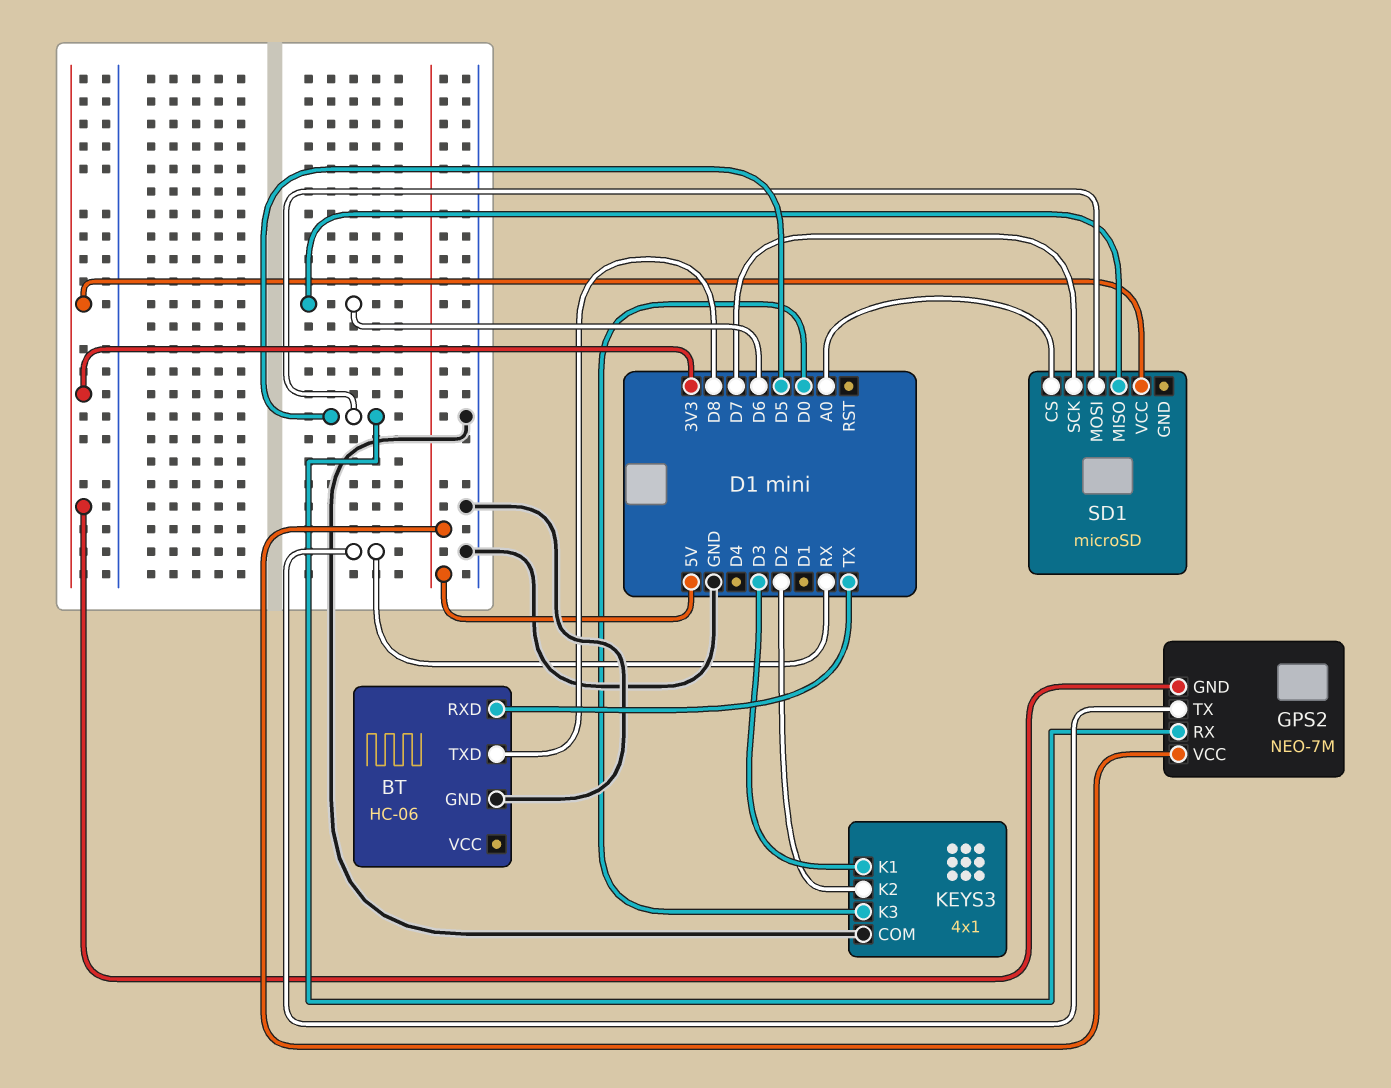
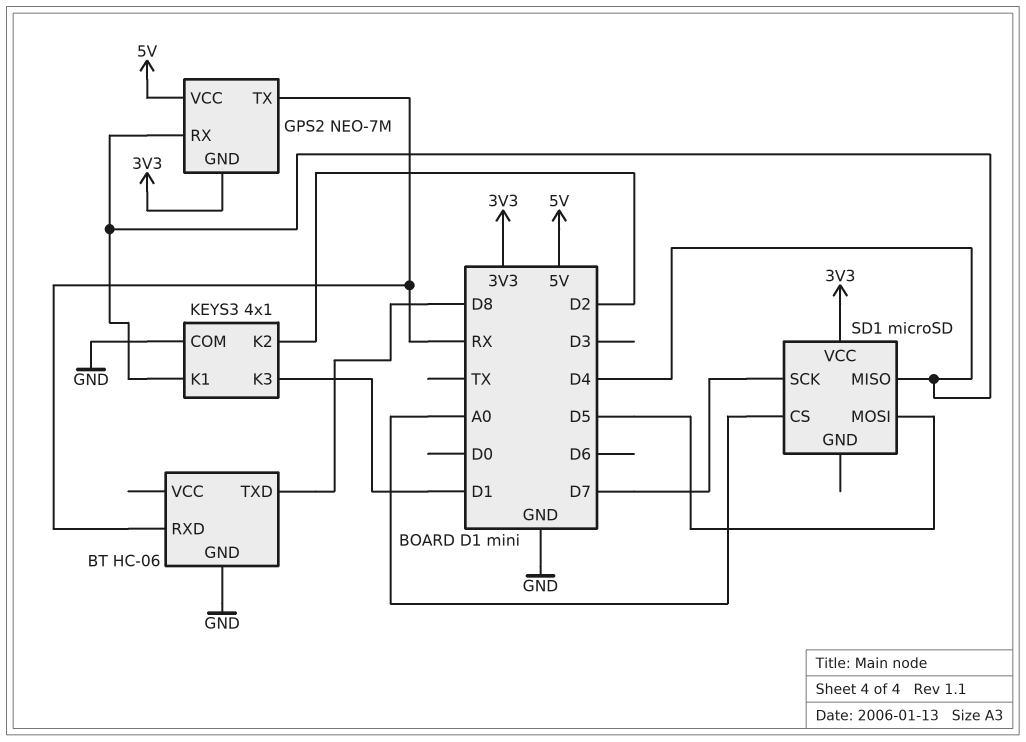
BT pin RXD: TX -> RX
GPS2 pin RX: D5 -> D4
KEYS3 pin K1: D3 -> D4
KEYS3 pin K3: D0 -> D1
SD1 pin MISO: D6 -> D4

